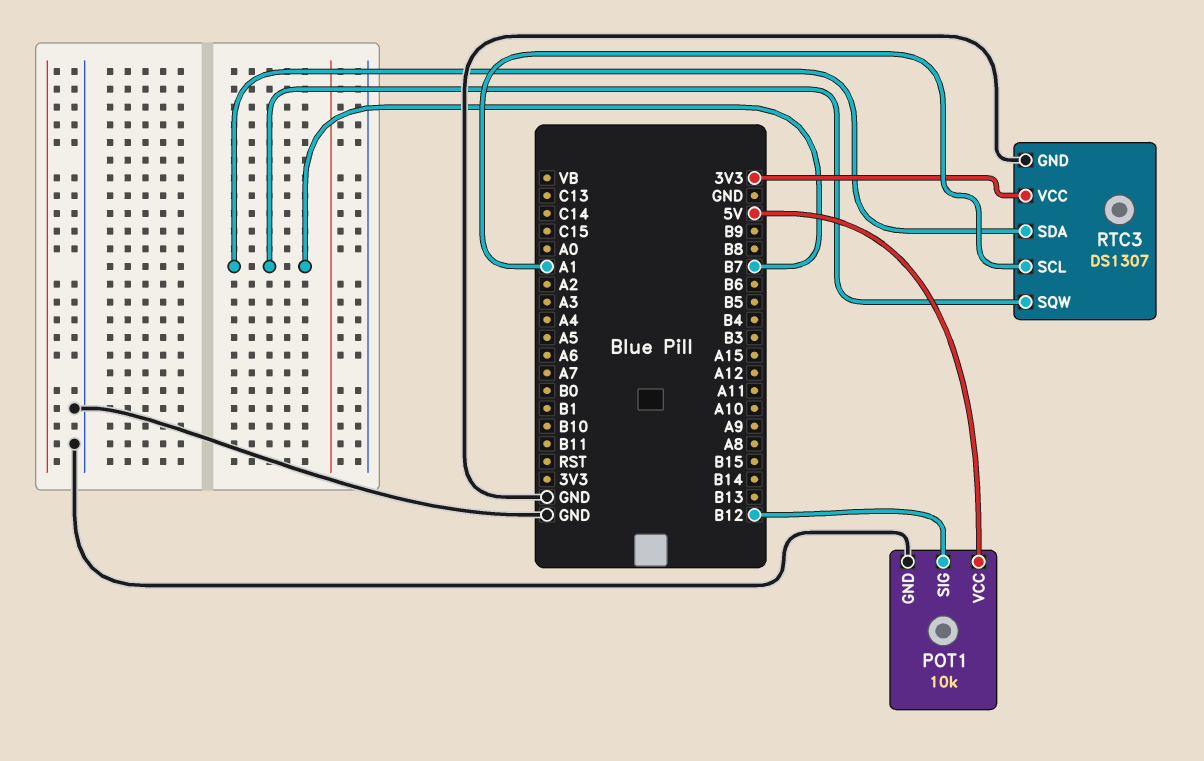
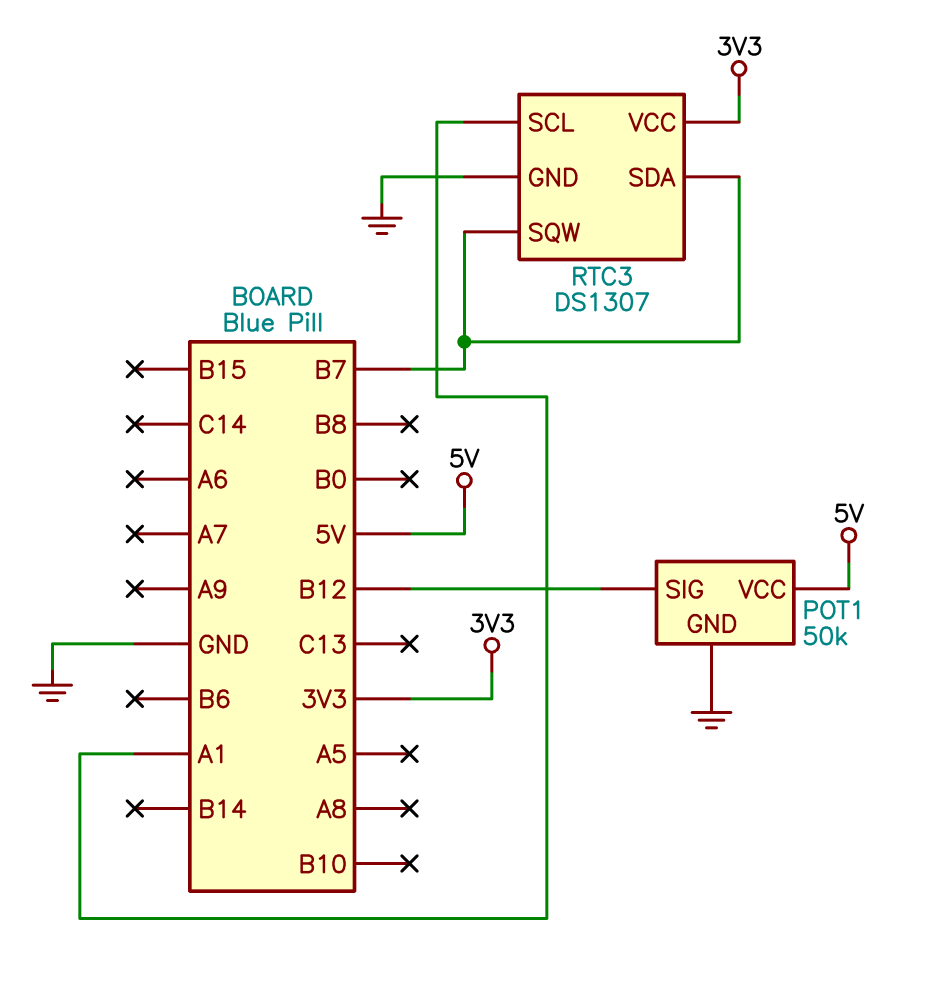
POT1: 10k -> 50k

